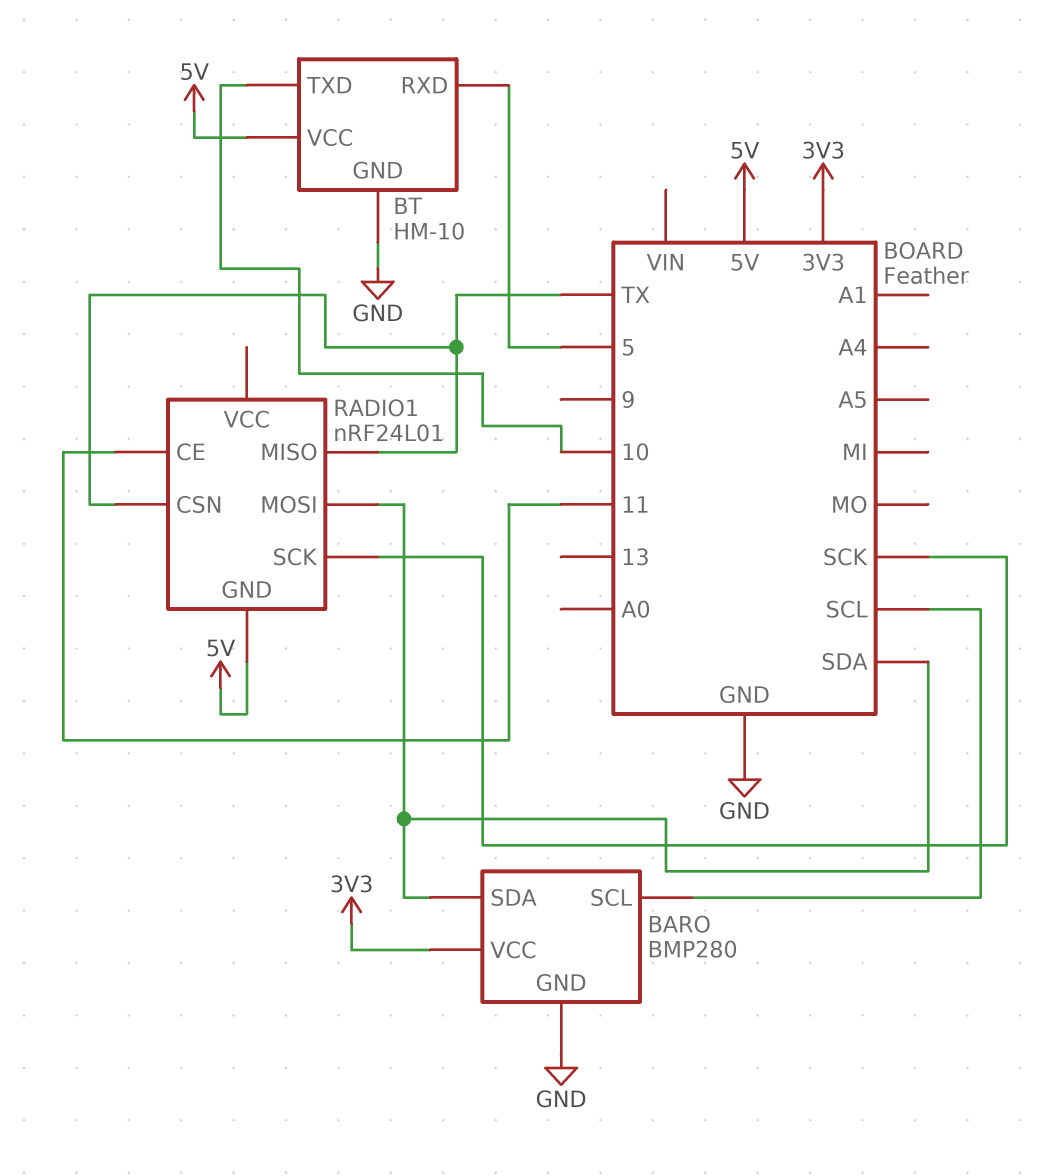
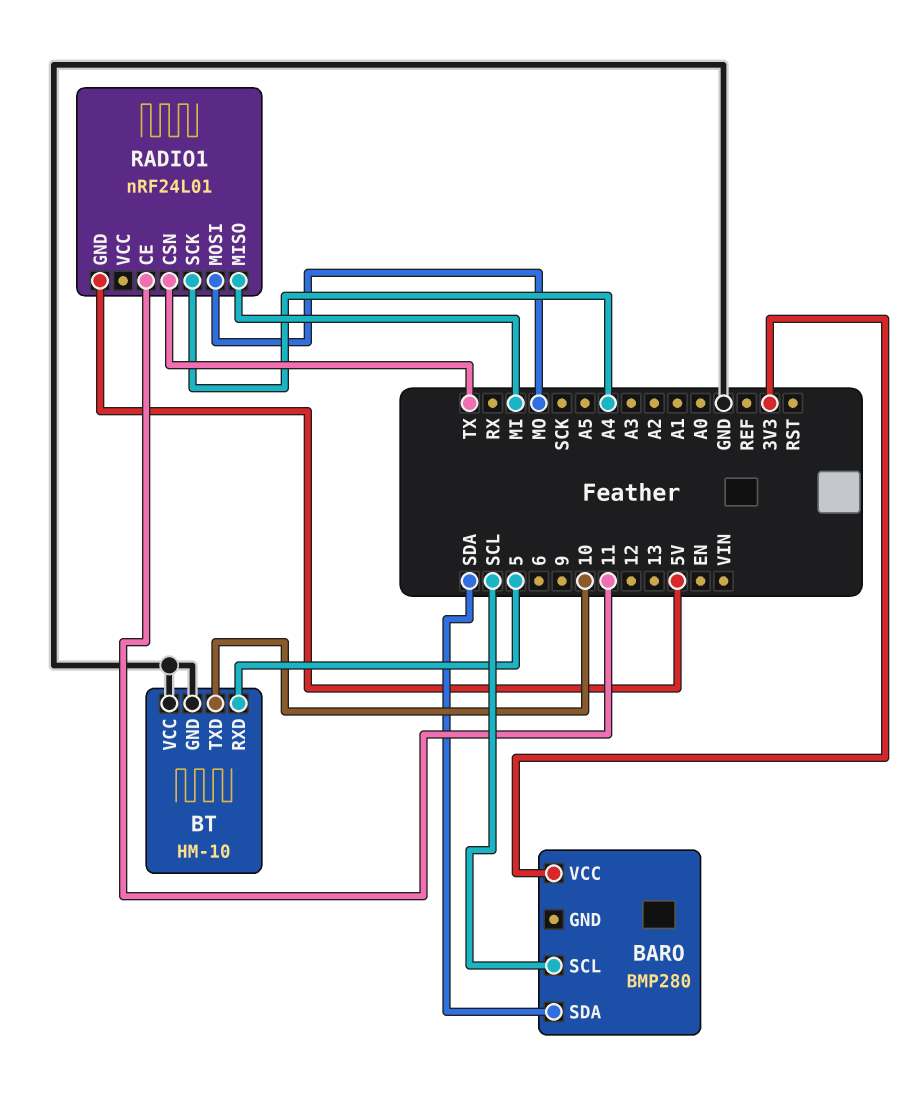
BARO pin GND: GND -> none
BT pin VCC: 5V -> GND
RADIO1 pin MISO: TX -> MI
RADIO1 pin MOSI: SDA -> MO
RADIO1 pin SCK: SCK -> A4

